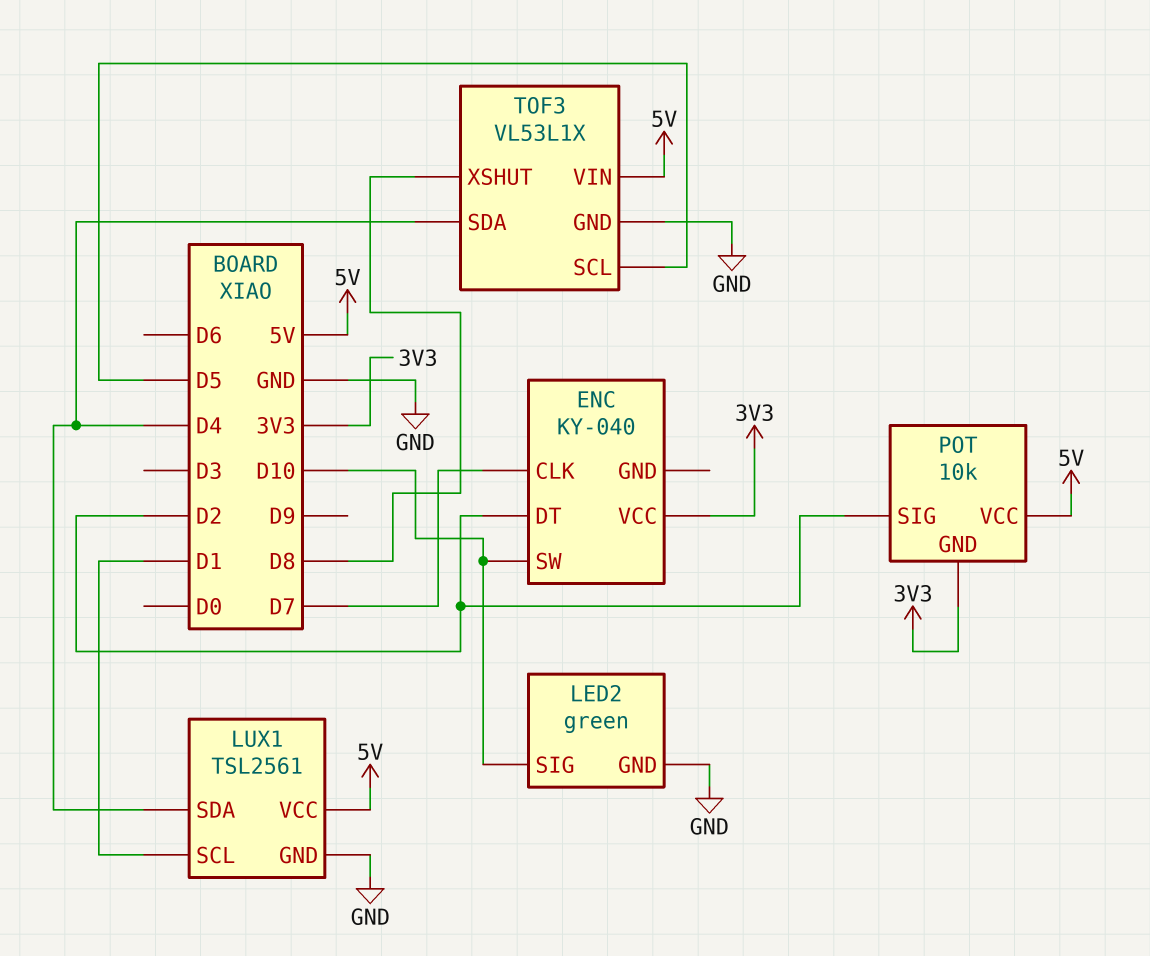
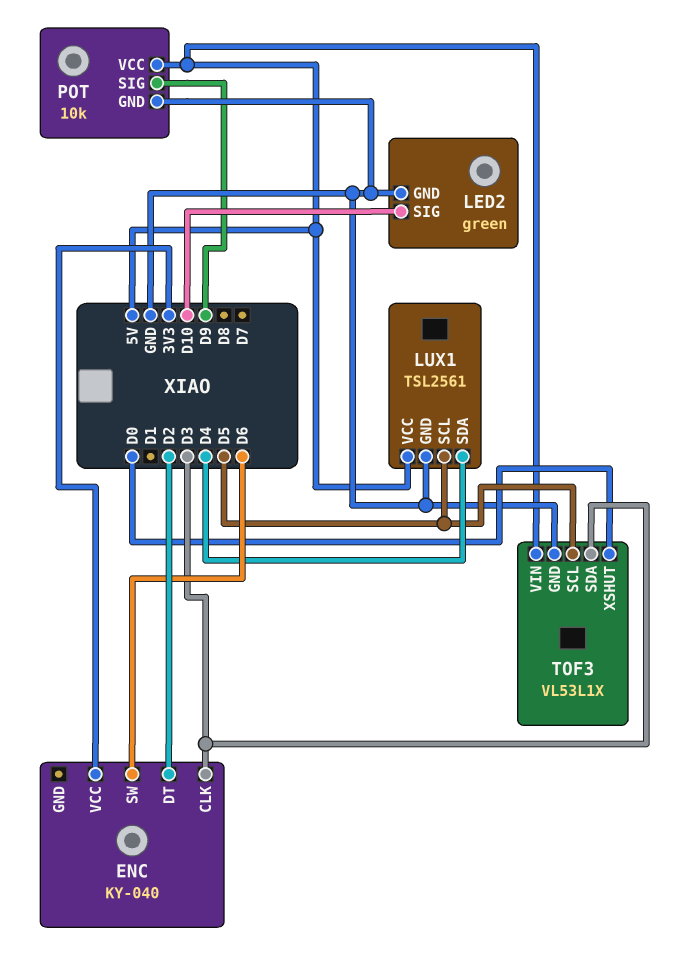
ENC pin CLK: D7 -> D3
ENC pin SW: D10 -> D6
LUX1 pin SCL: D1 -> D5
POT pin GND: 3V3 -> GND
POT pin SIG: D2 -> D9
TOF3 pin SDA: D4 -> D3
TOF3 pin XSHUT: D8 -> D0

